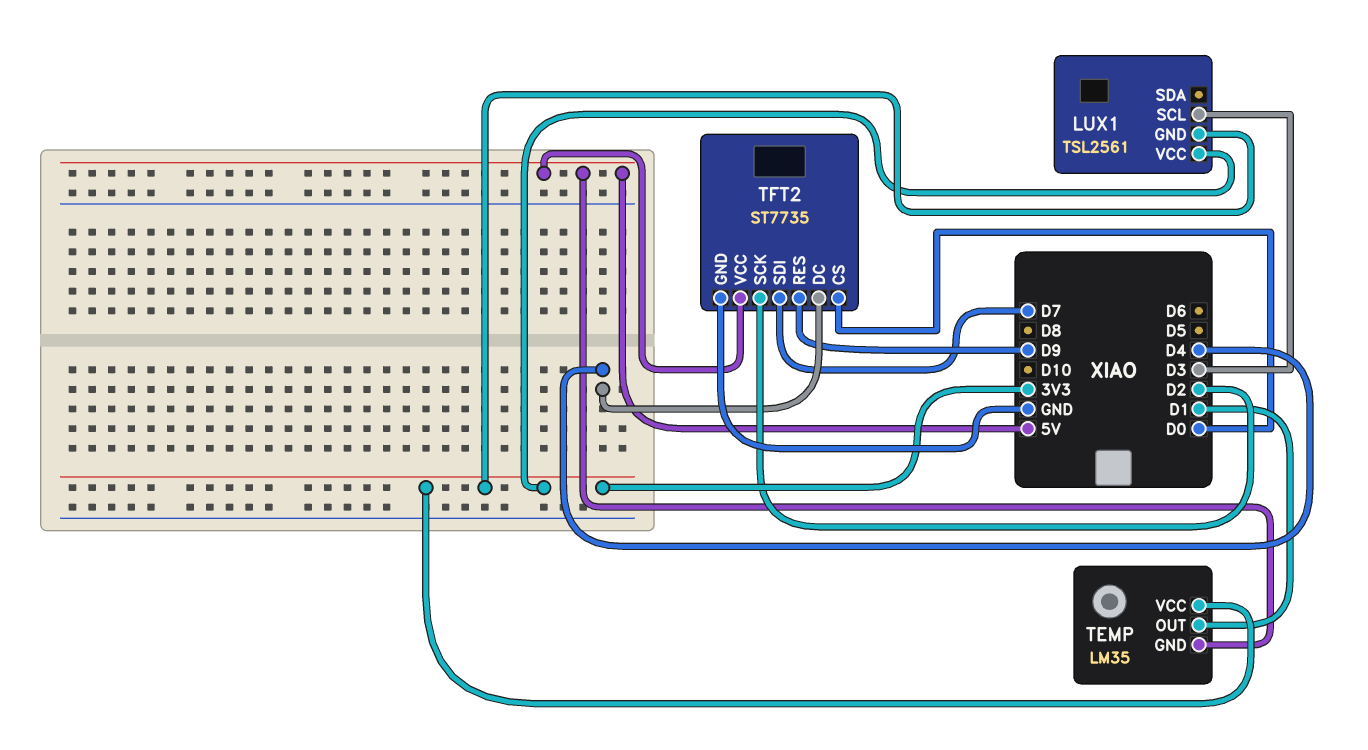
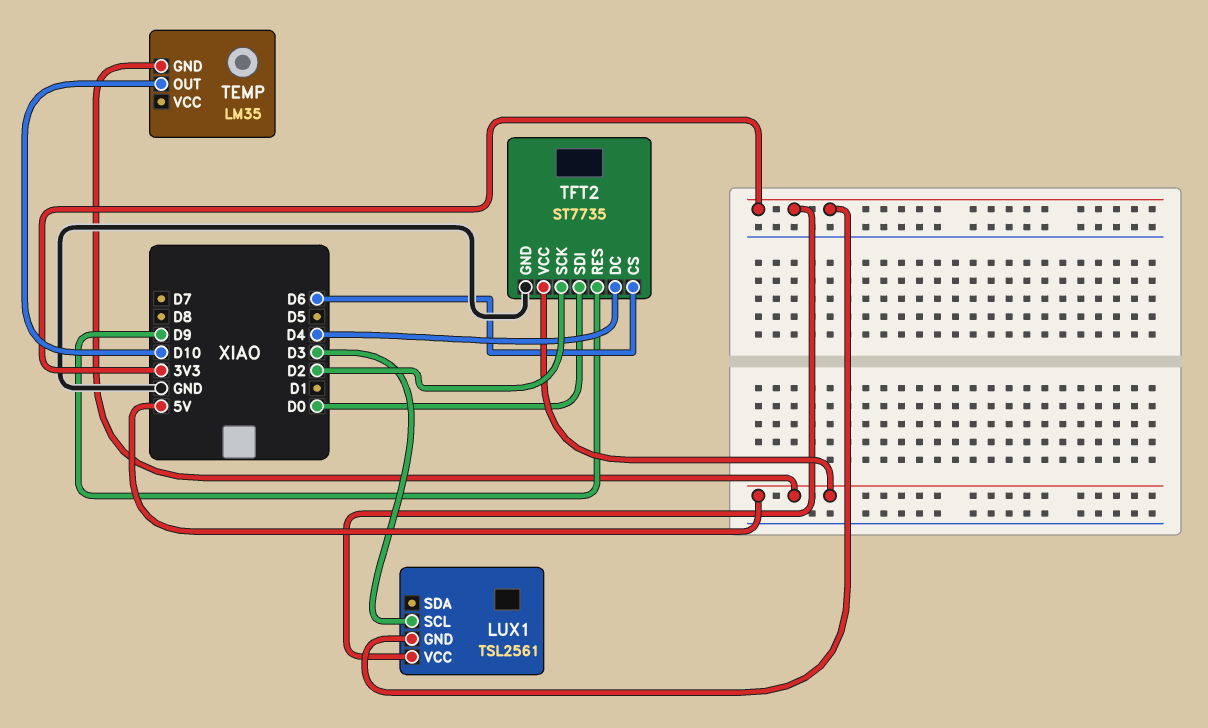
TEMP pin OUT: D1 -> D10
TEMP pin VCC: 3V3 -> none
TFT2 pin CS: D0 -> D6
TFT2 pin SDI: D7 -> D0

